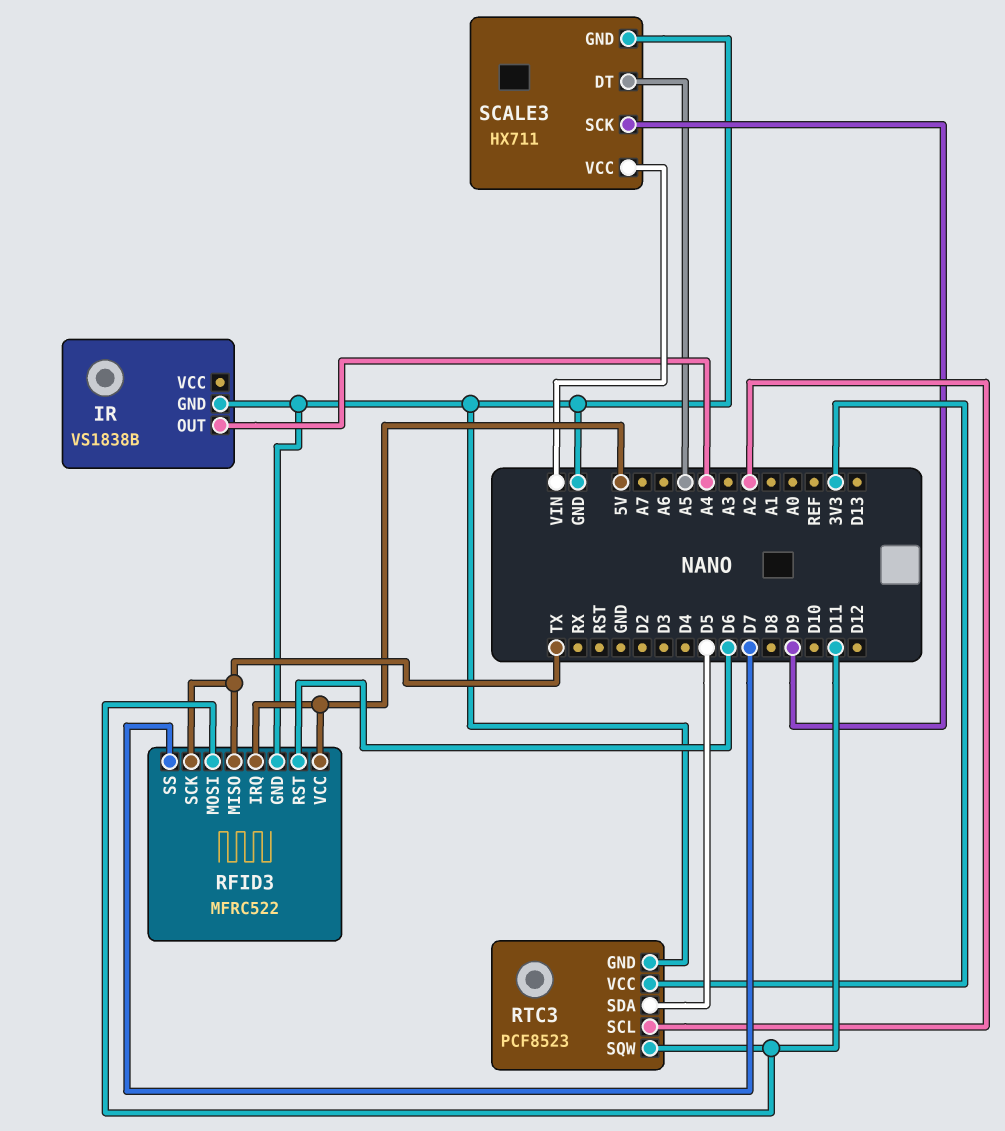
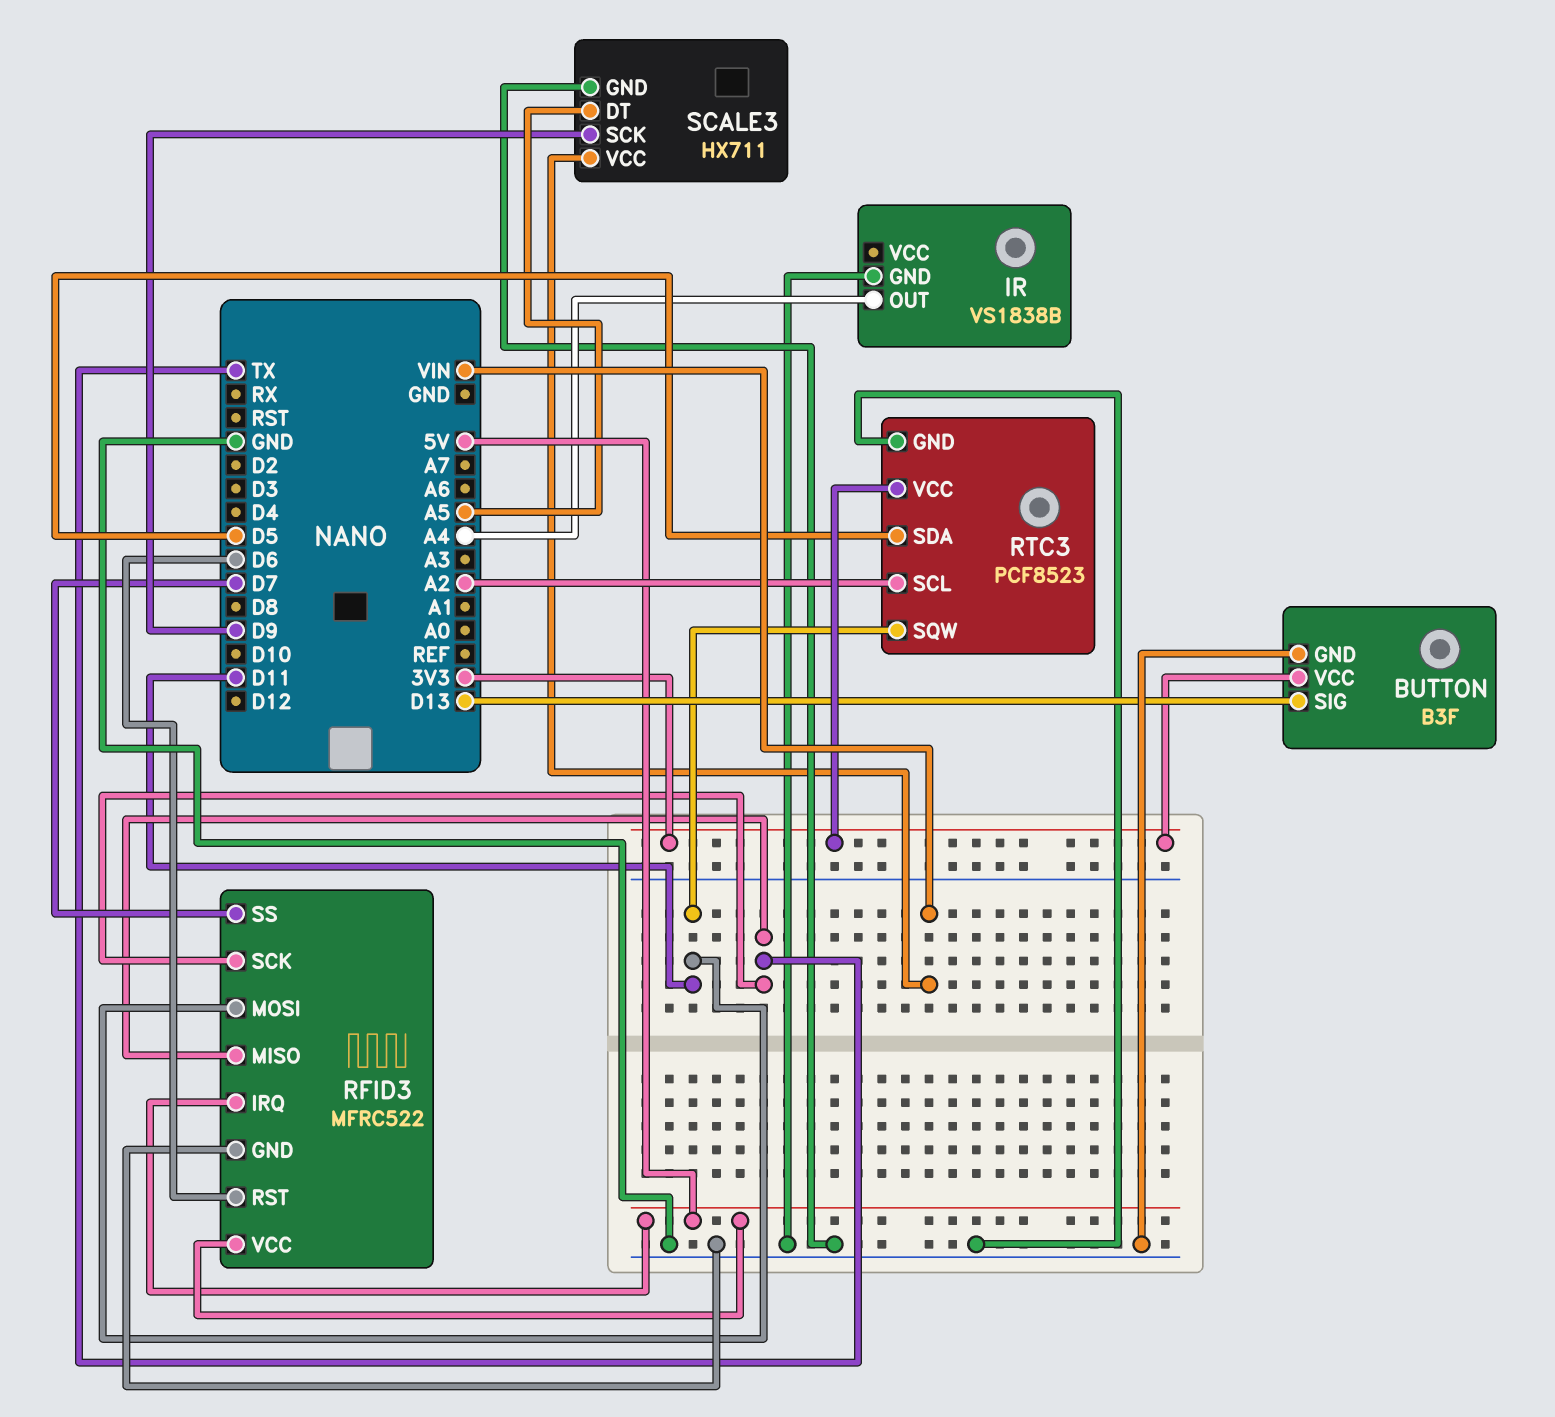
BUTTON: none -> B3F
BUTTON pin GND: none -> GND
BUTTON pin SIG: none -> D13
BUTTON pin VCC: none -> 3V3

